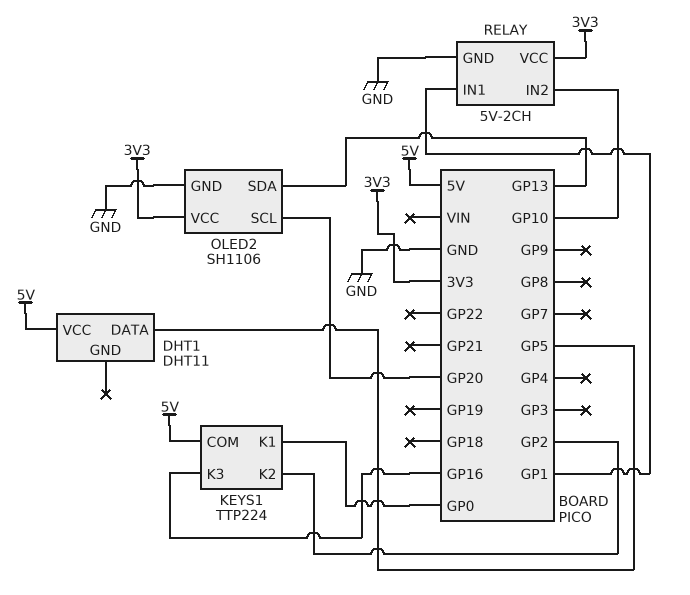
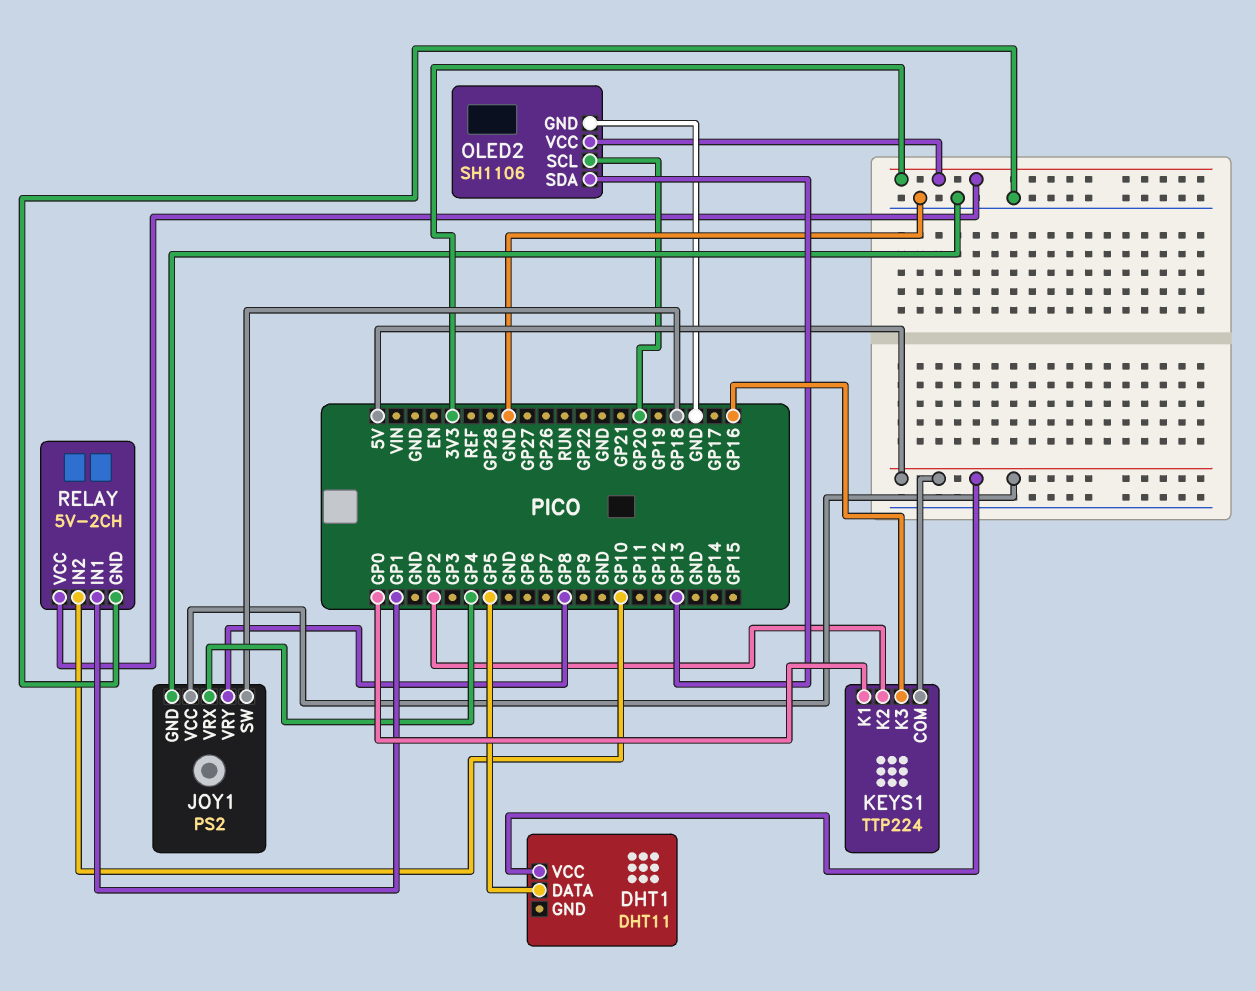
JOY1: none -> PS2
JOY1 pin GND: none -> GND
JOY1 pin SW: none -> GP18
JOY1 pin VCC: none -> 5V
JOY1 pin VRX: none -> GP4
JOY1 pin VRY: none -> GP8

